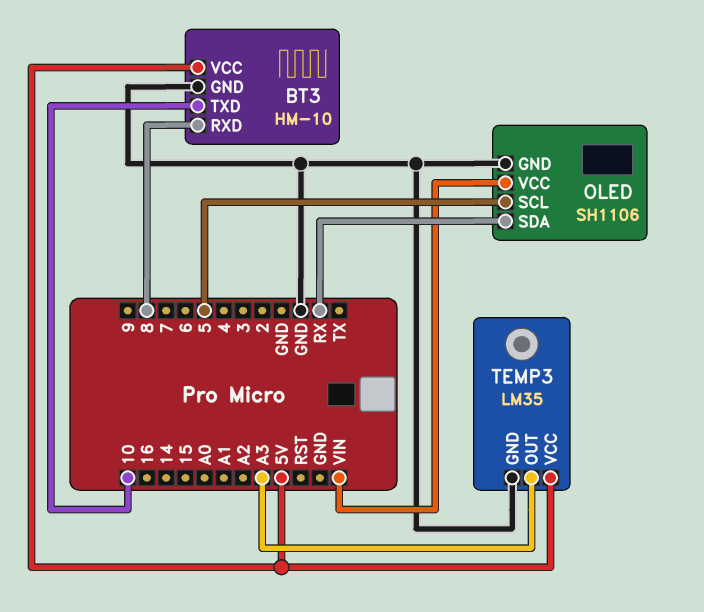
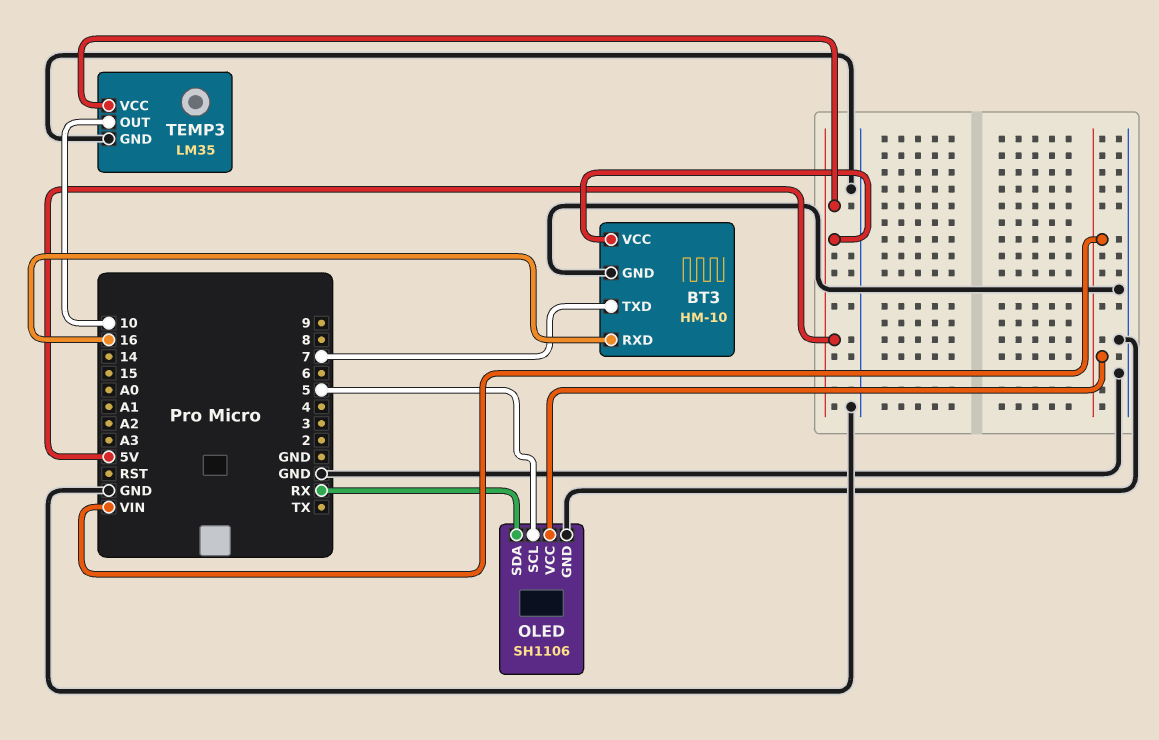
BT3 pin RXD: 8 -> 16
BT3 pin TXD: 10 -> 7
TEMP3 pin OUT: A3 -> 10

